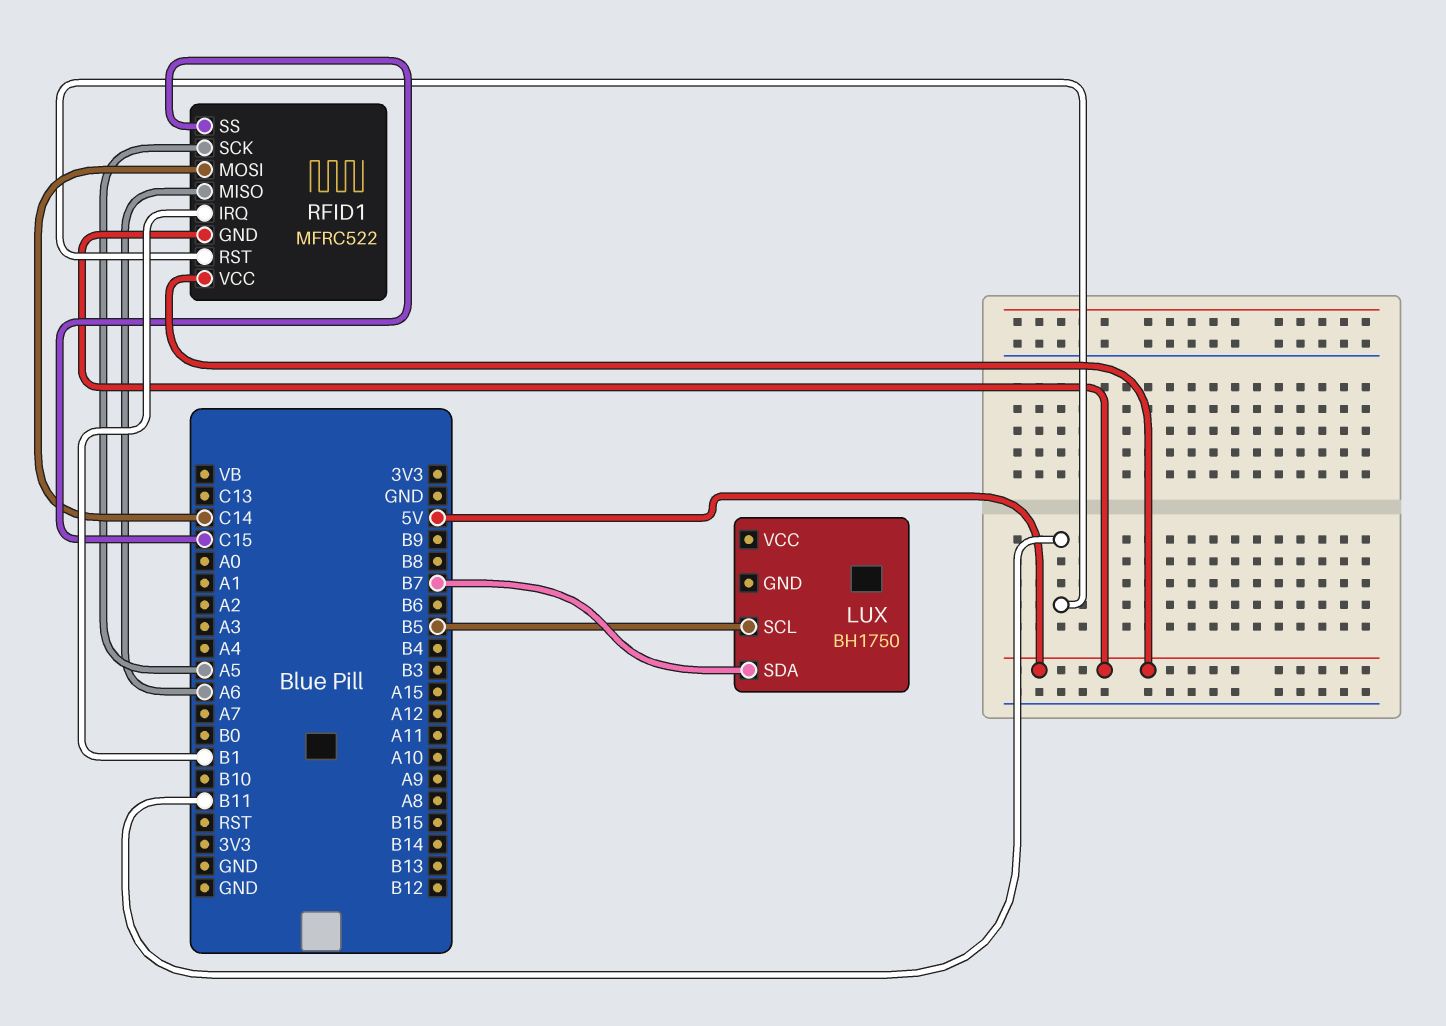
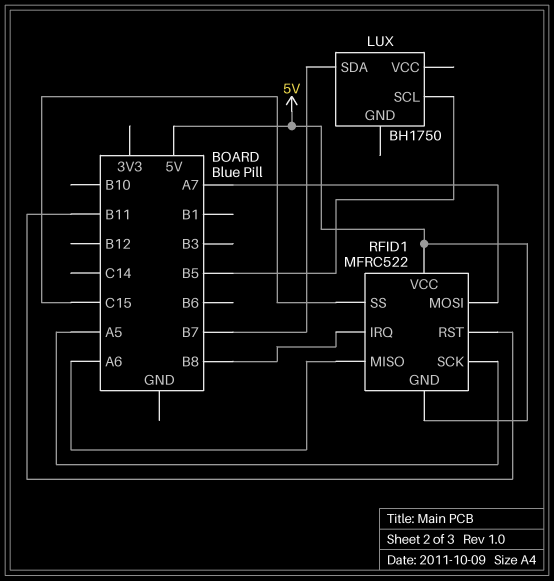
RFID1 pin IRQ: B1 -> B8
RFID1 pin MOSI: C14 -> A7

